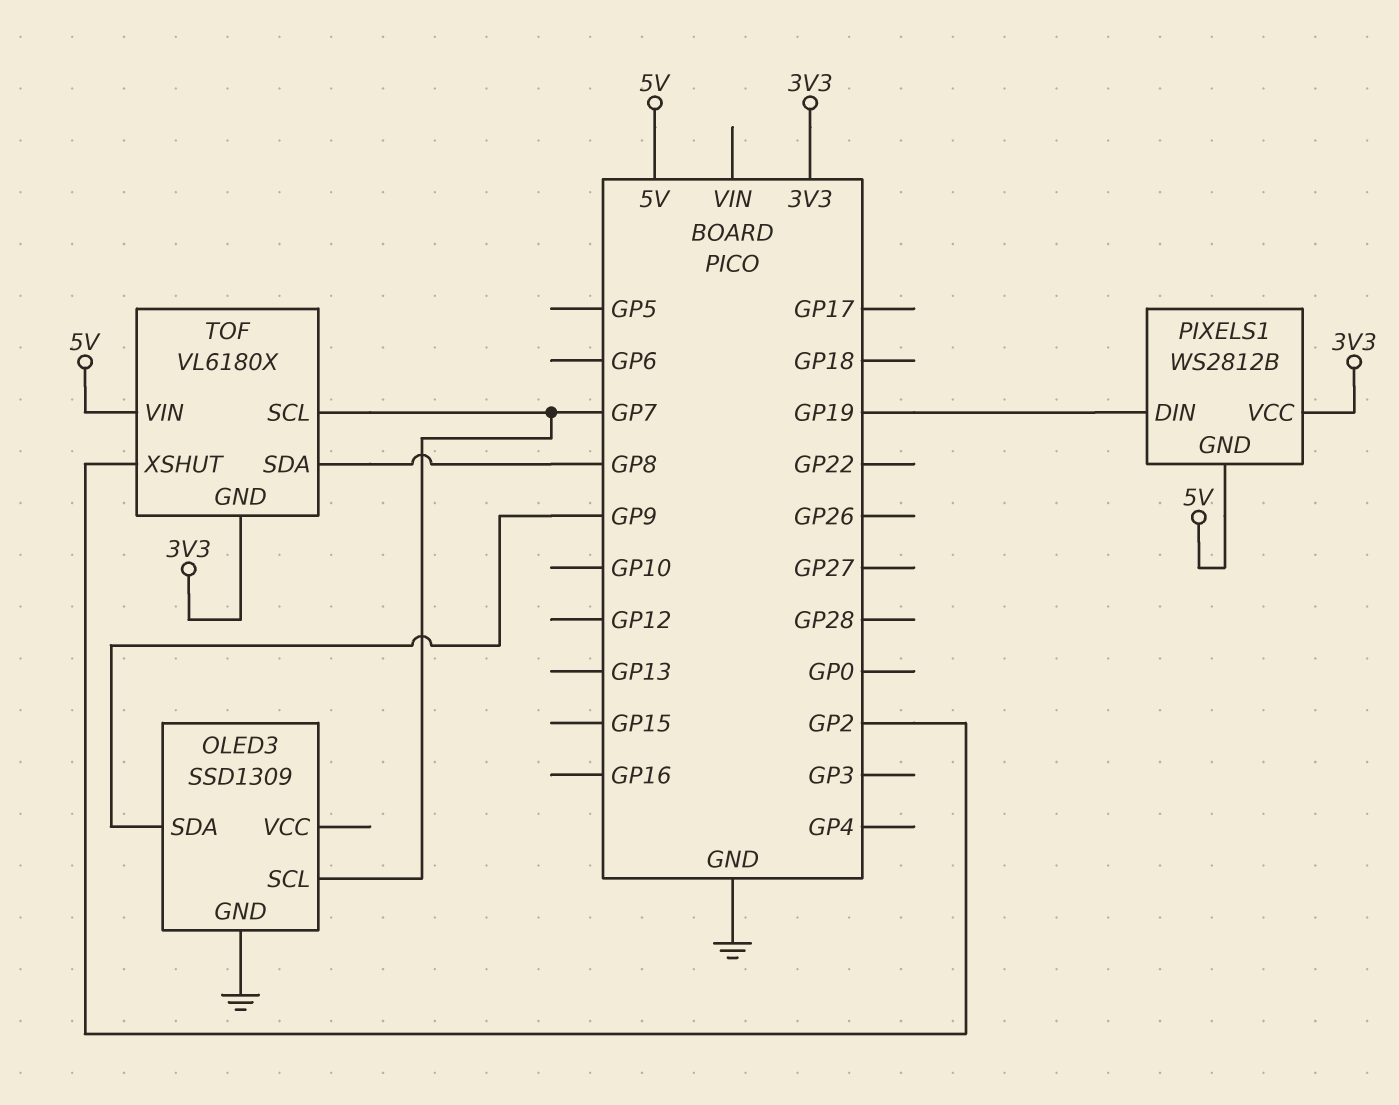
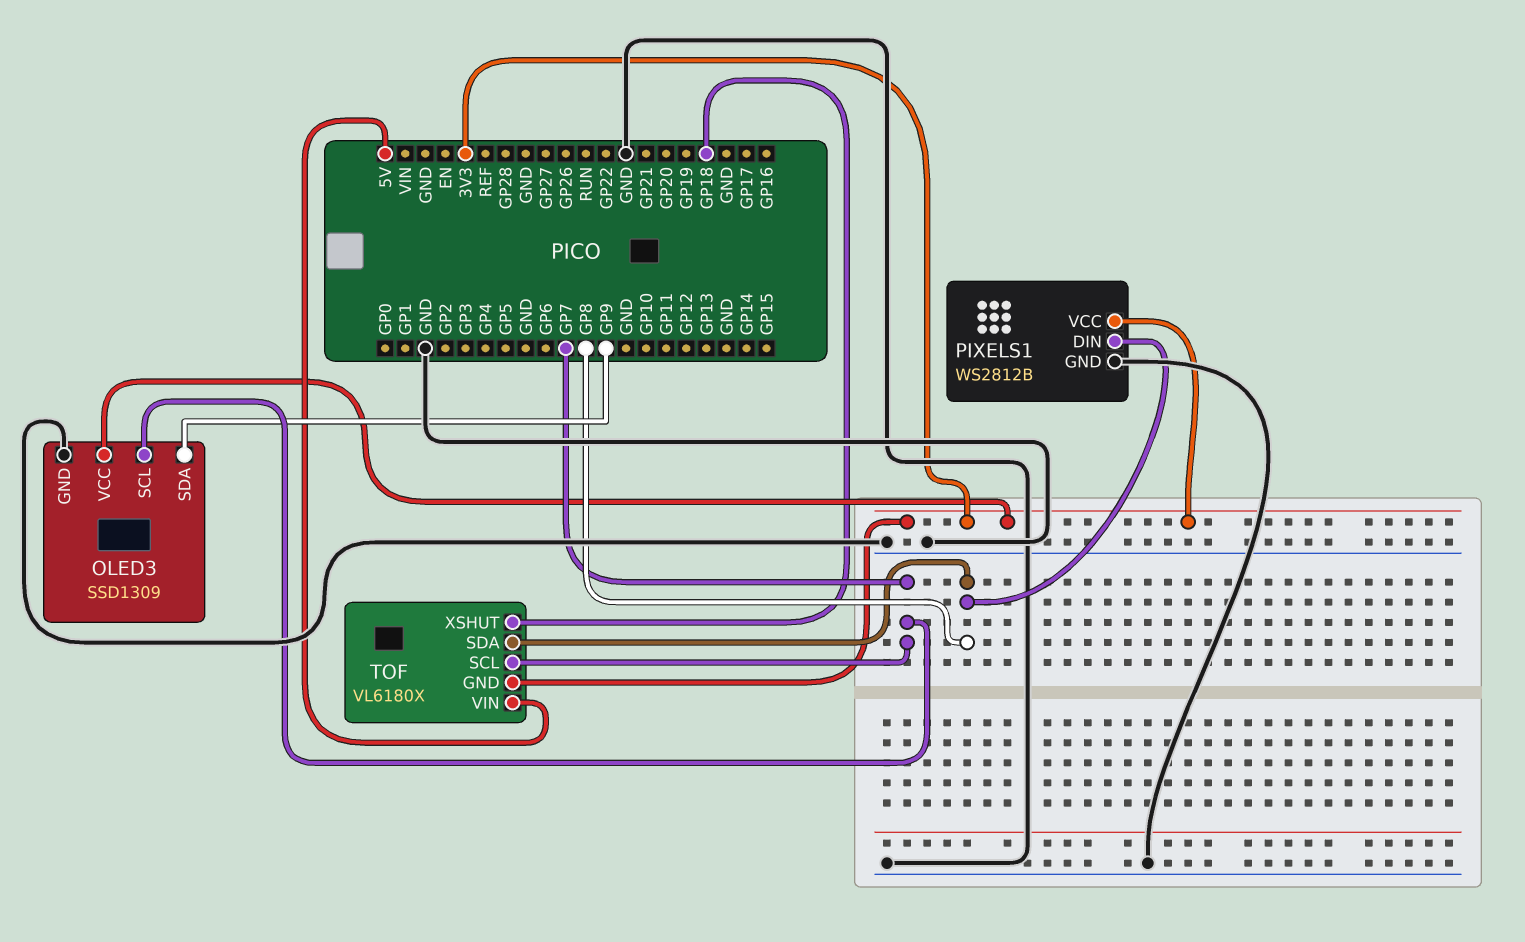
OLED3 pin VCC: none -> 3V3
PIXELS1 pin DIN: GP19 -> GP8
PIXELS1 pin GND: 5V -> GND
TOF pin XSHUT: GP2 -> GP18

